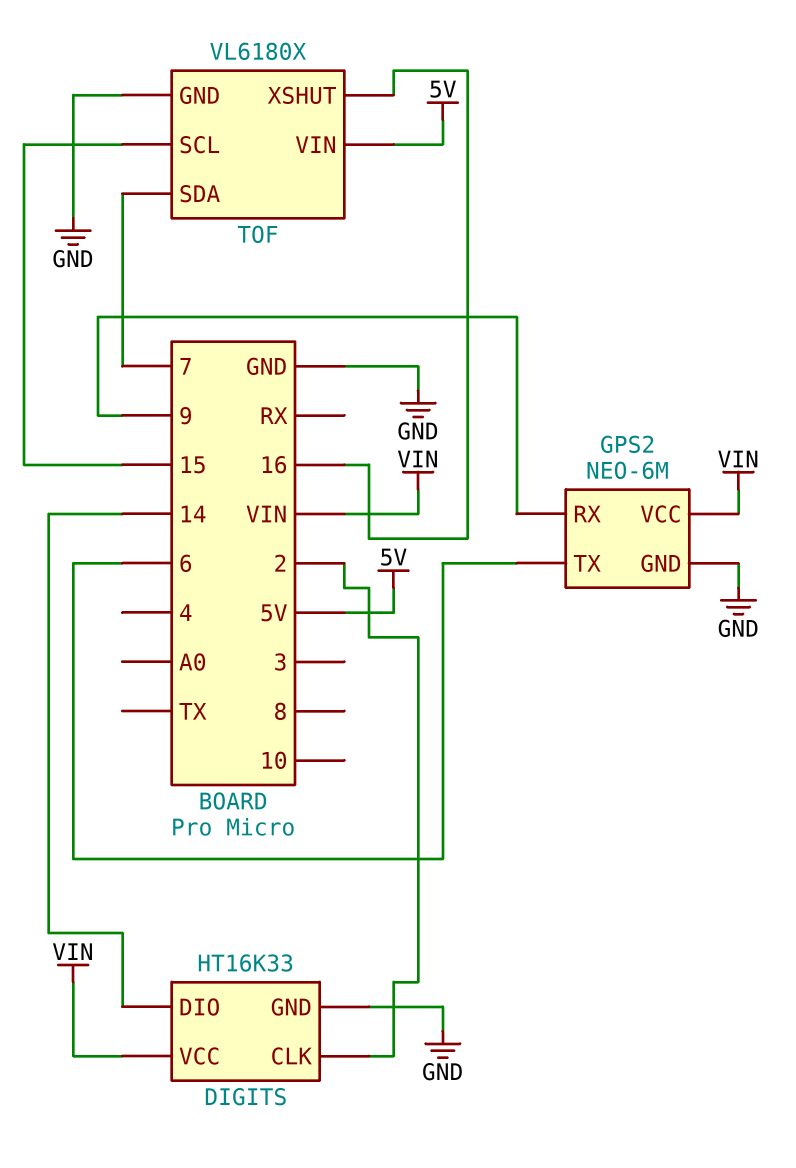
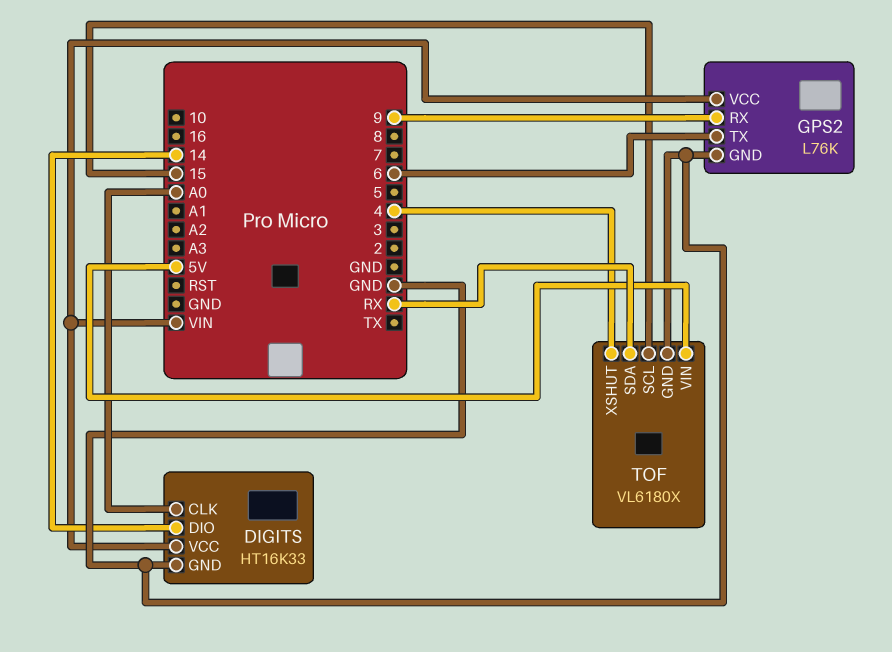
DIGITS pin CLK: 2 -> A0
GPS2: NEO-6M -> L76K
TOF pin SDA: 7 -> RX
TOF pin XSHUT: 16 -> 4

